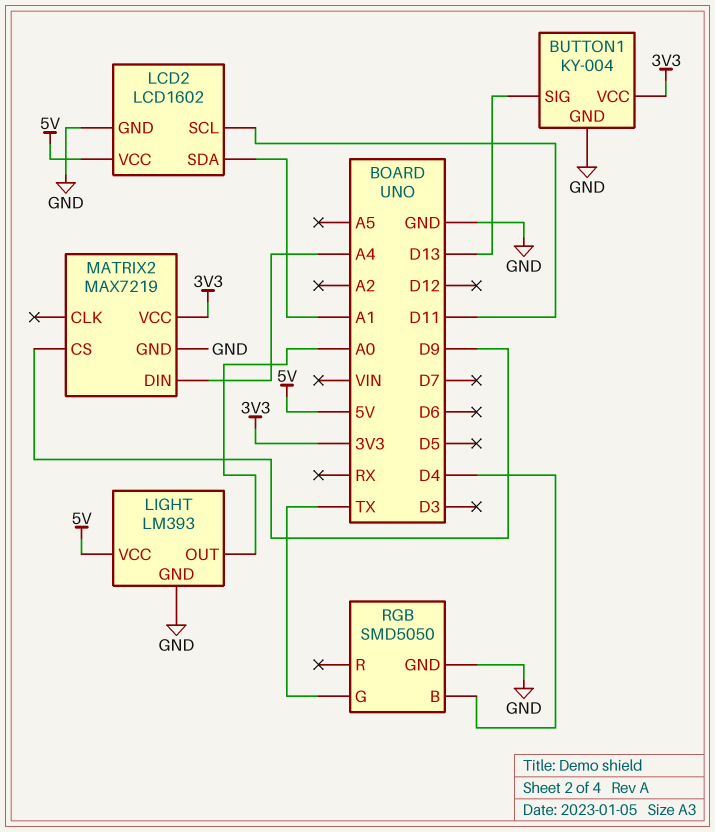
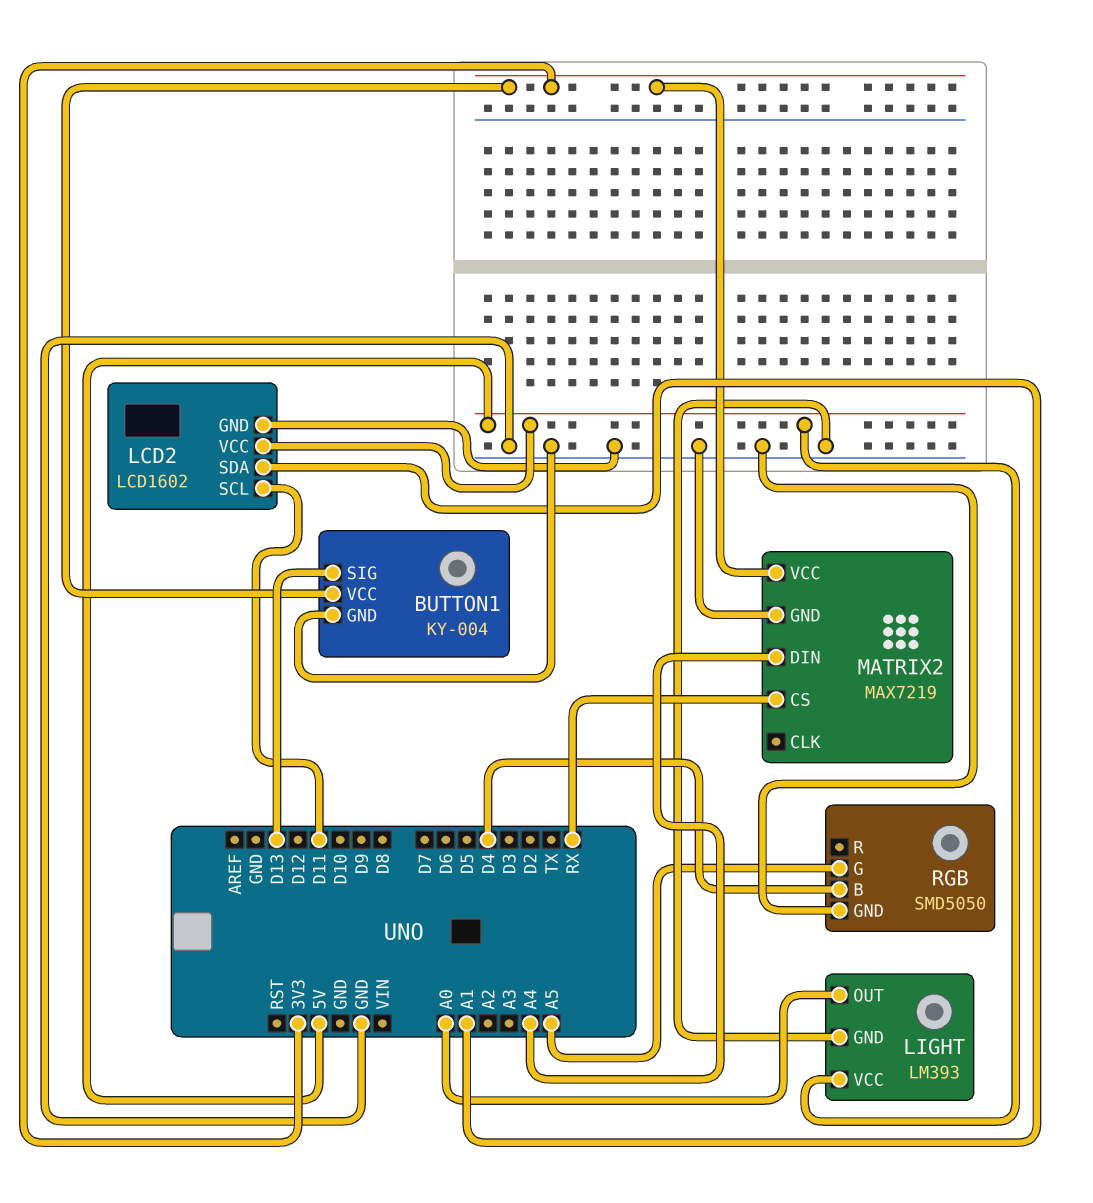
MATRIX2 pin CS: D9 -> RX
RGB pin G: TX -> A5

